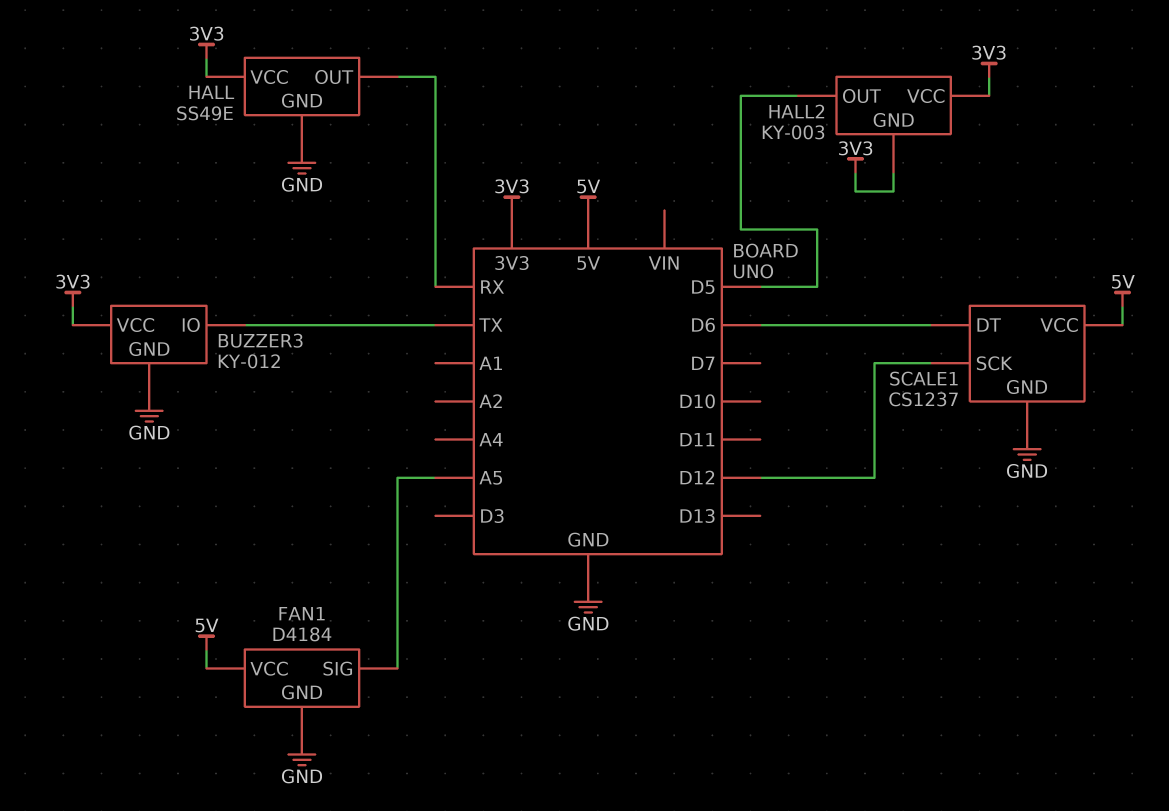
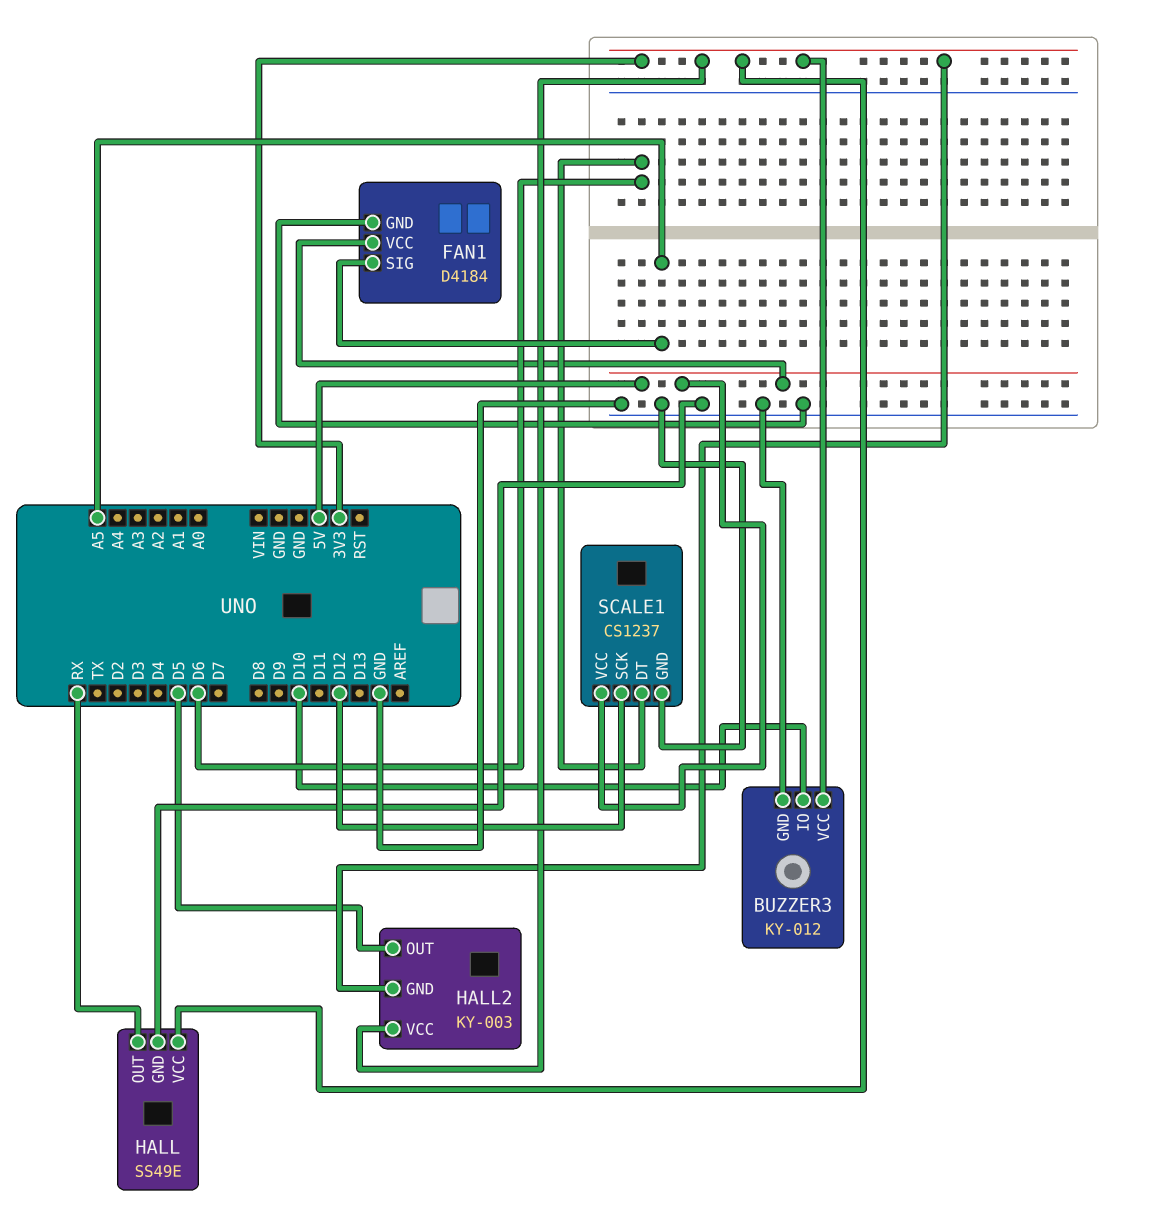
BUZZER3 pin IO: TX -> D10

